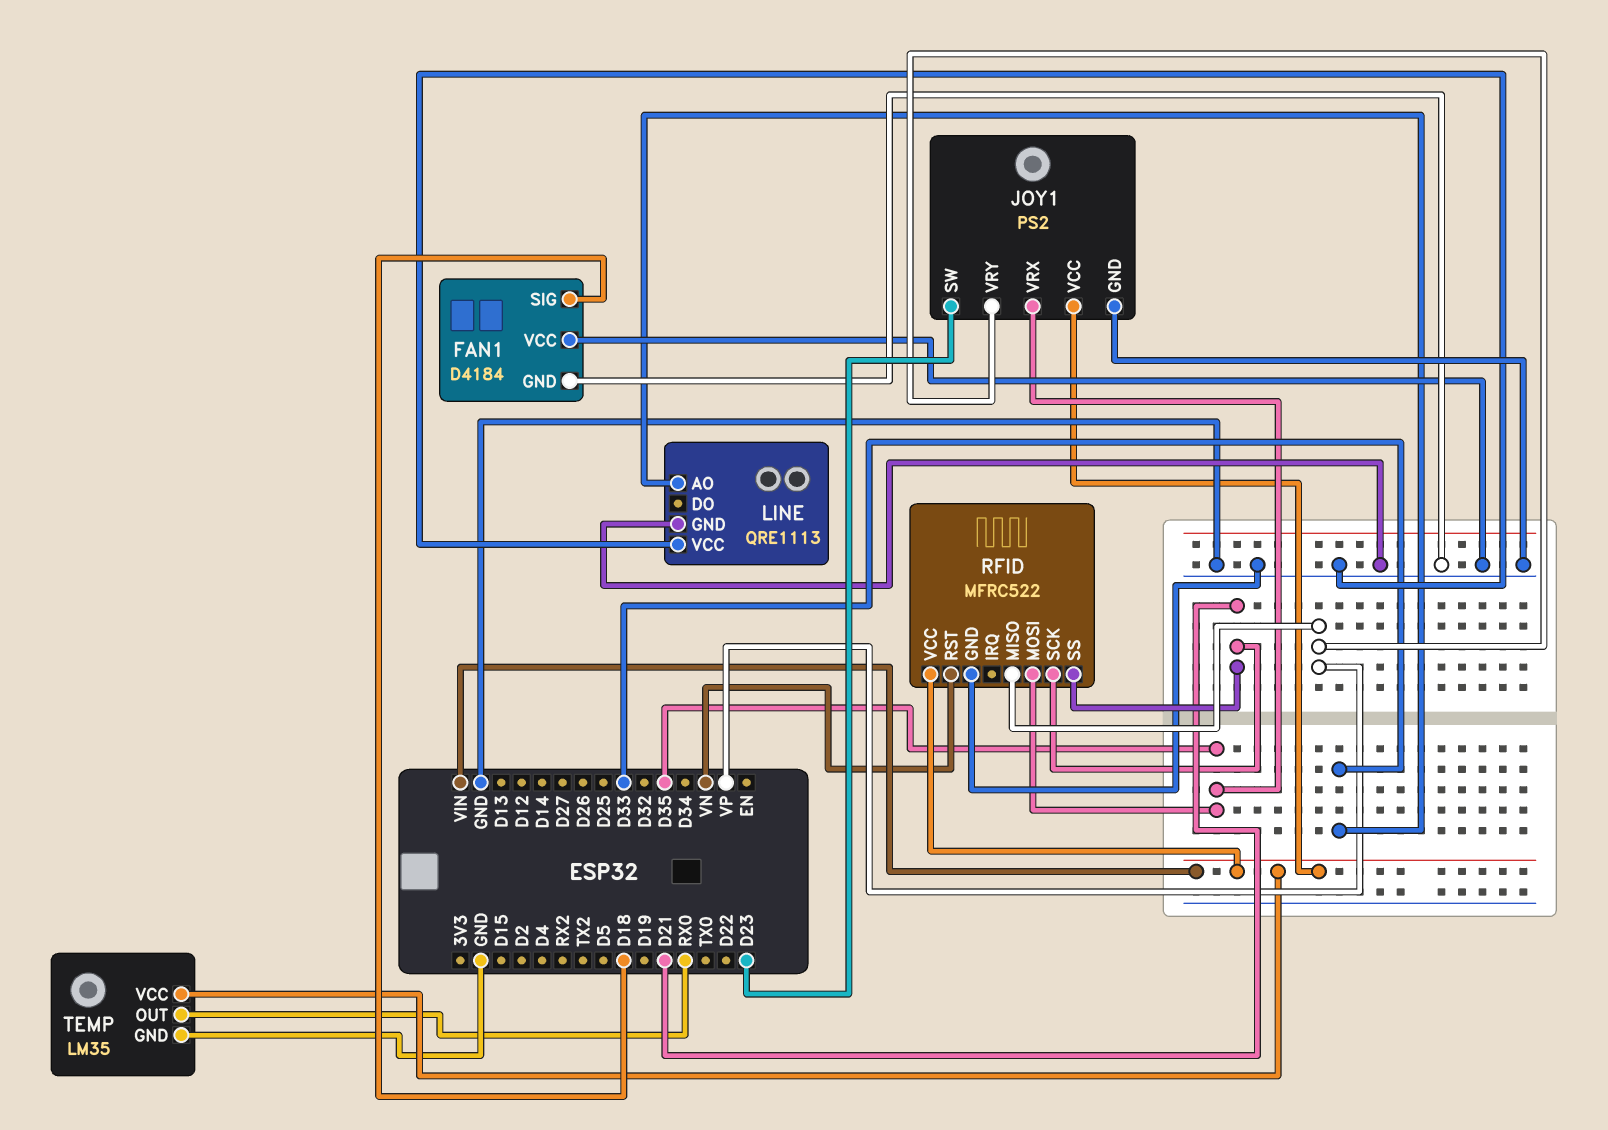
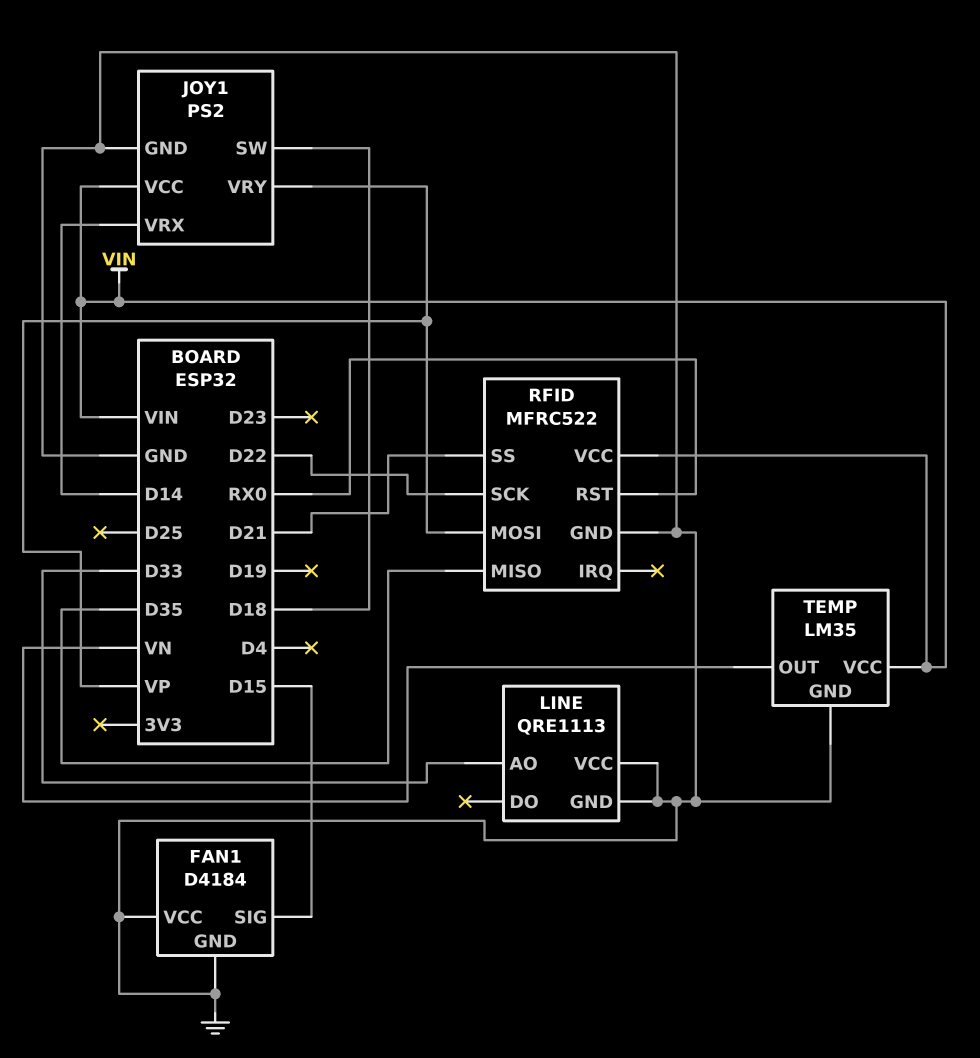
FAN1 pin SIG: D18 -> D15
JOY1 pin SW: D23 -> D18
JOY1 pin VRX: D35 -> D14
RFID pin MISO: VP -> D35
RFID pin MOSI: D35 -> VP
RFID pin RST: VN -> RX0
RFID pin SCK: D21 -> D22
TEMP pin OUT: RX0 -> VN

